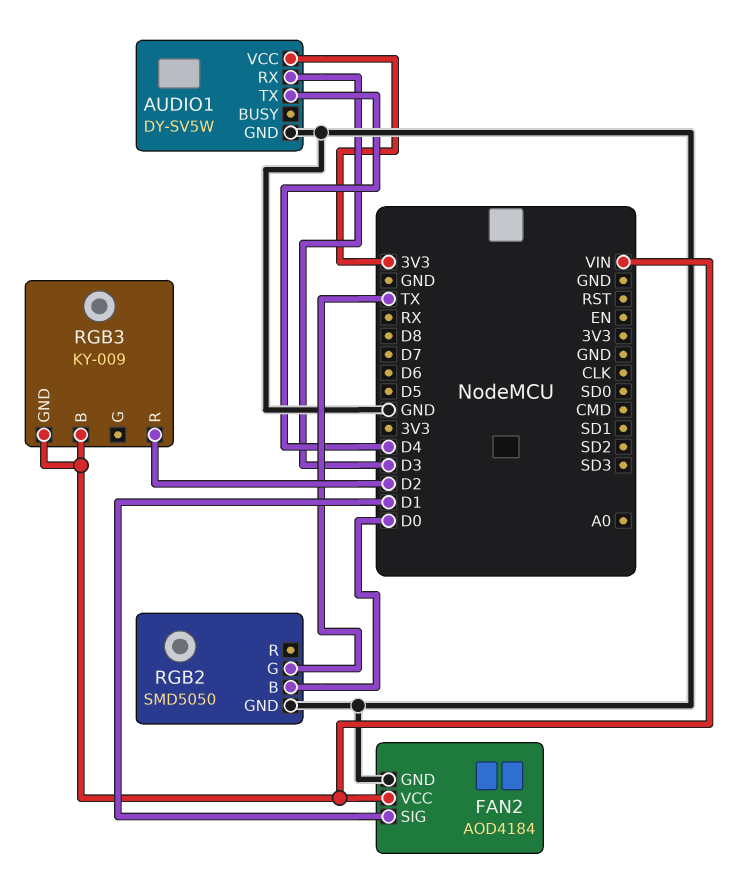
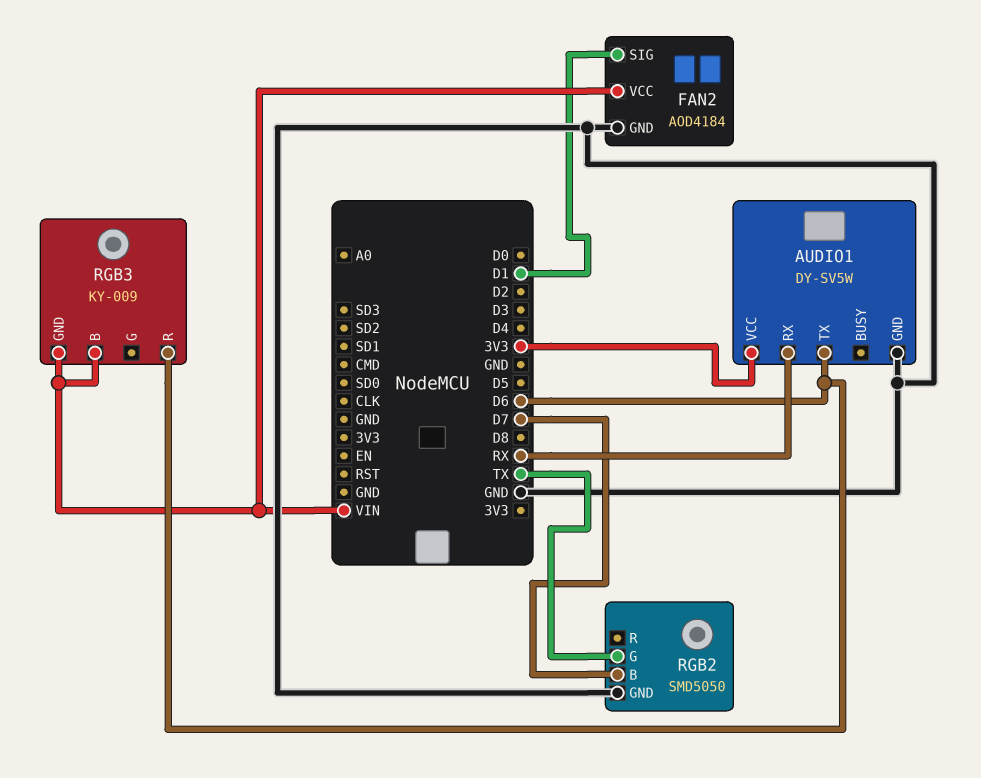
AUDIO1 pin RX: D3 -> RX
AUDIO1 pin TX: D4 -> D6
RGB2 pin B: D0 -> D7
RGB3 pin R: D2 -> D6

